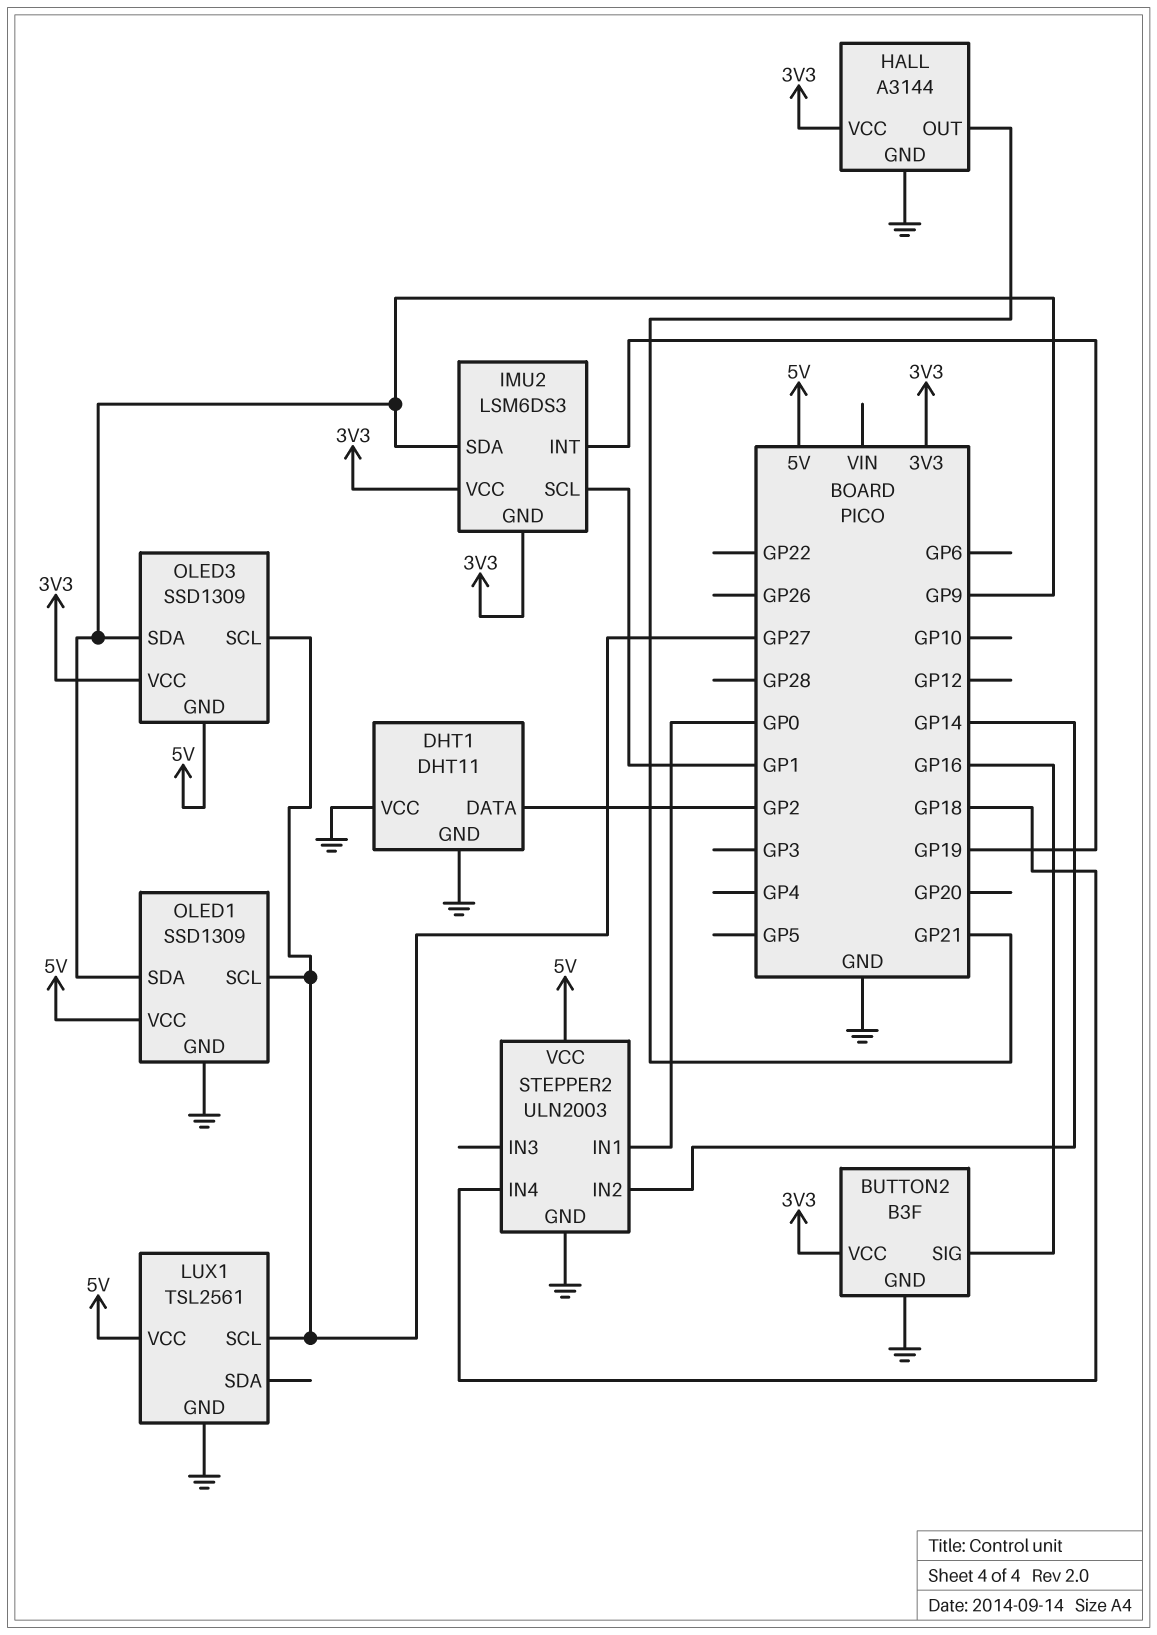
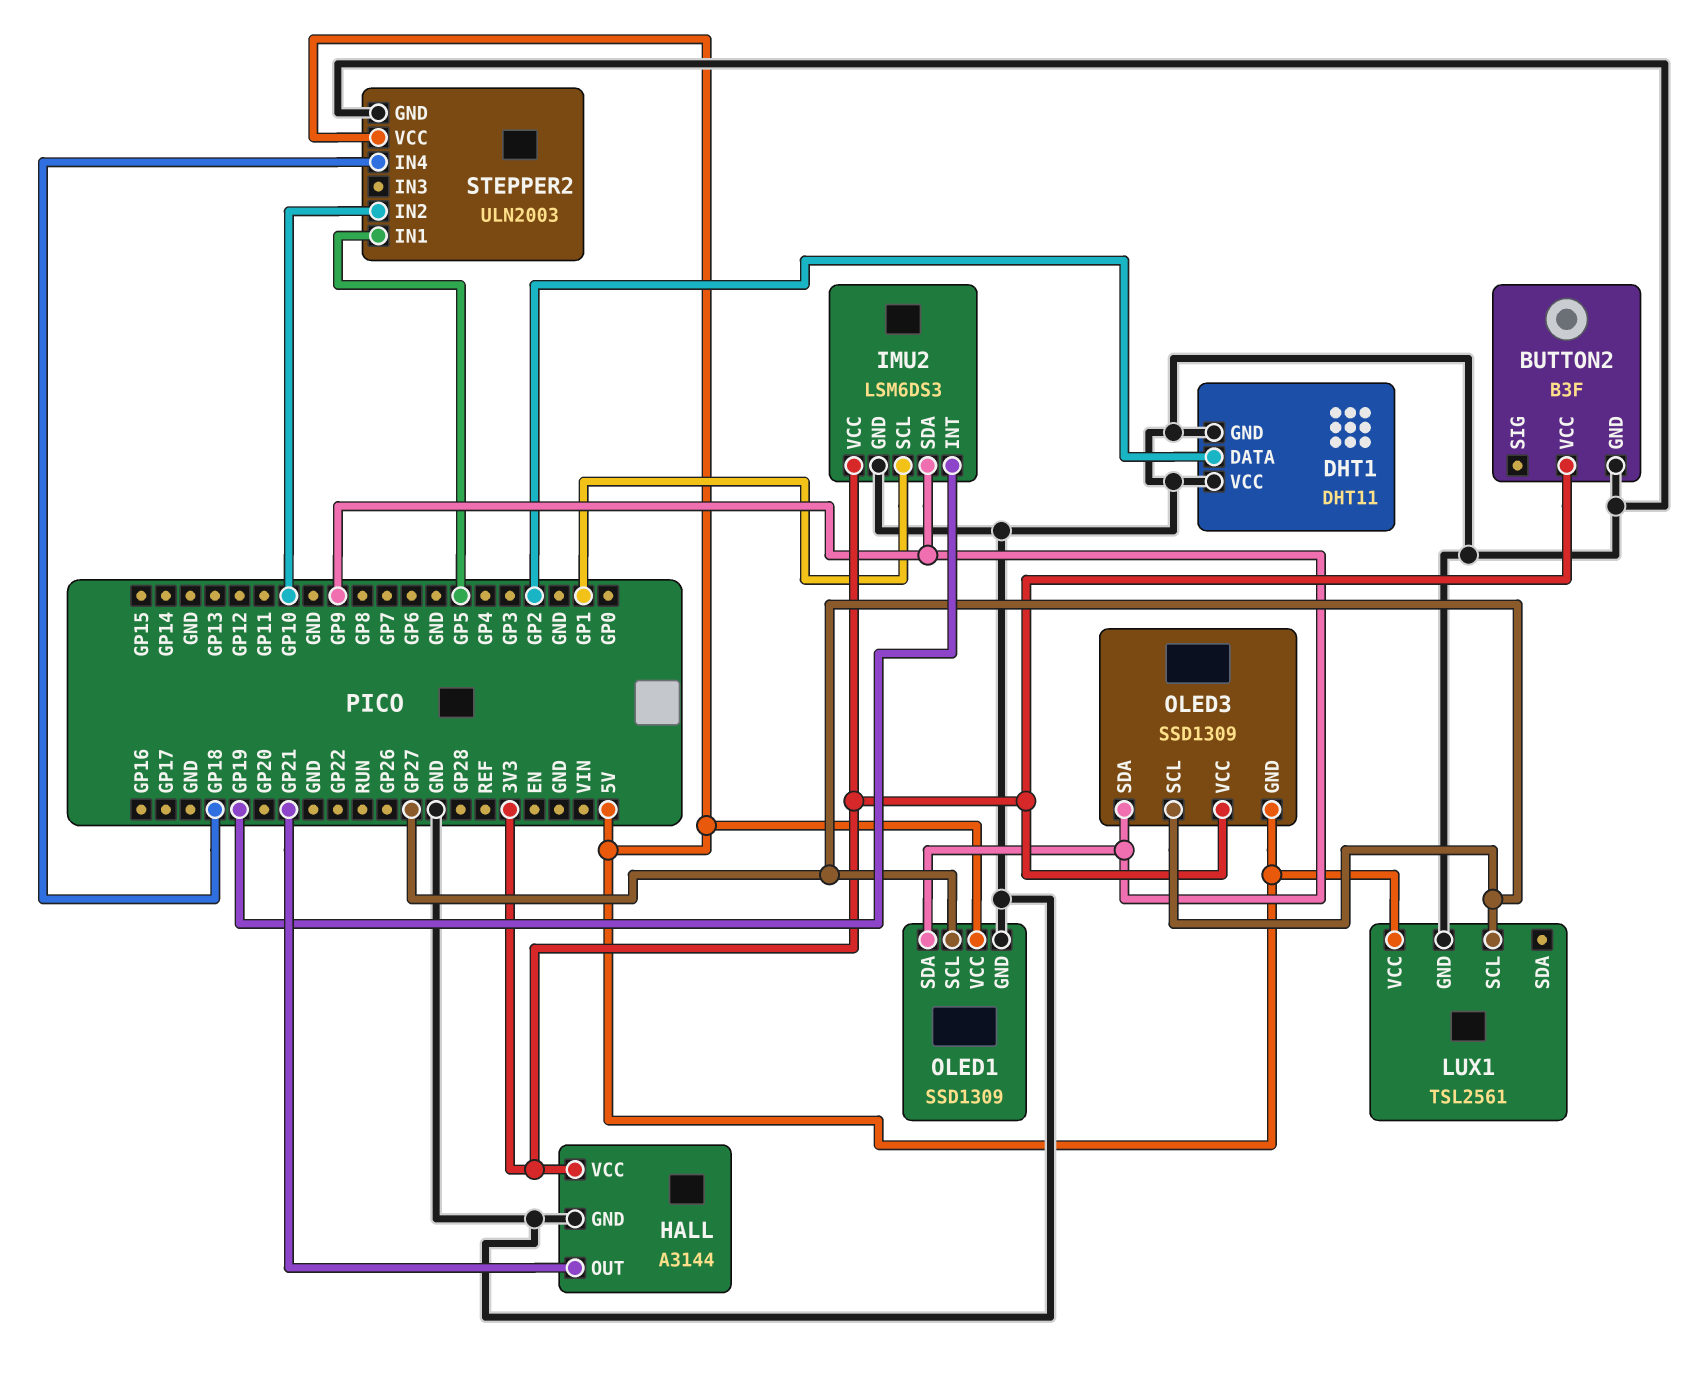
BUTTON2 pin SIG: GP16 -> none
IMU2 pin GND: 3V3 -> GND
STEPPER2 pin IN1: GP0 -> GP5
STEPPER2 pin IN2: GP14 -> GP10

